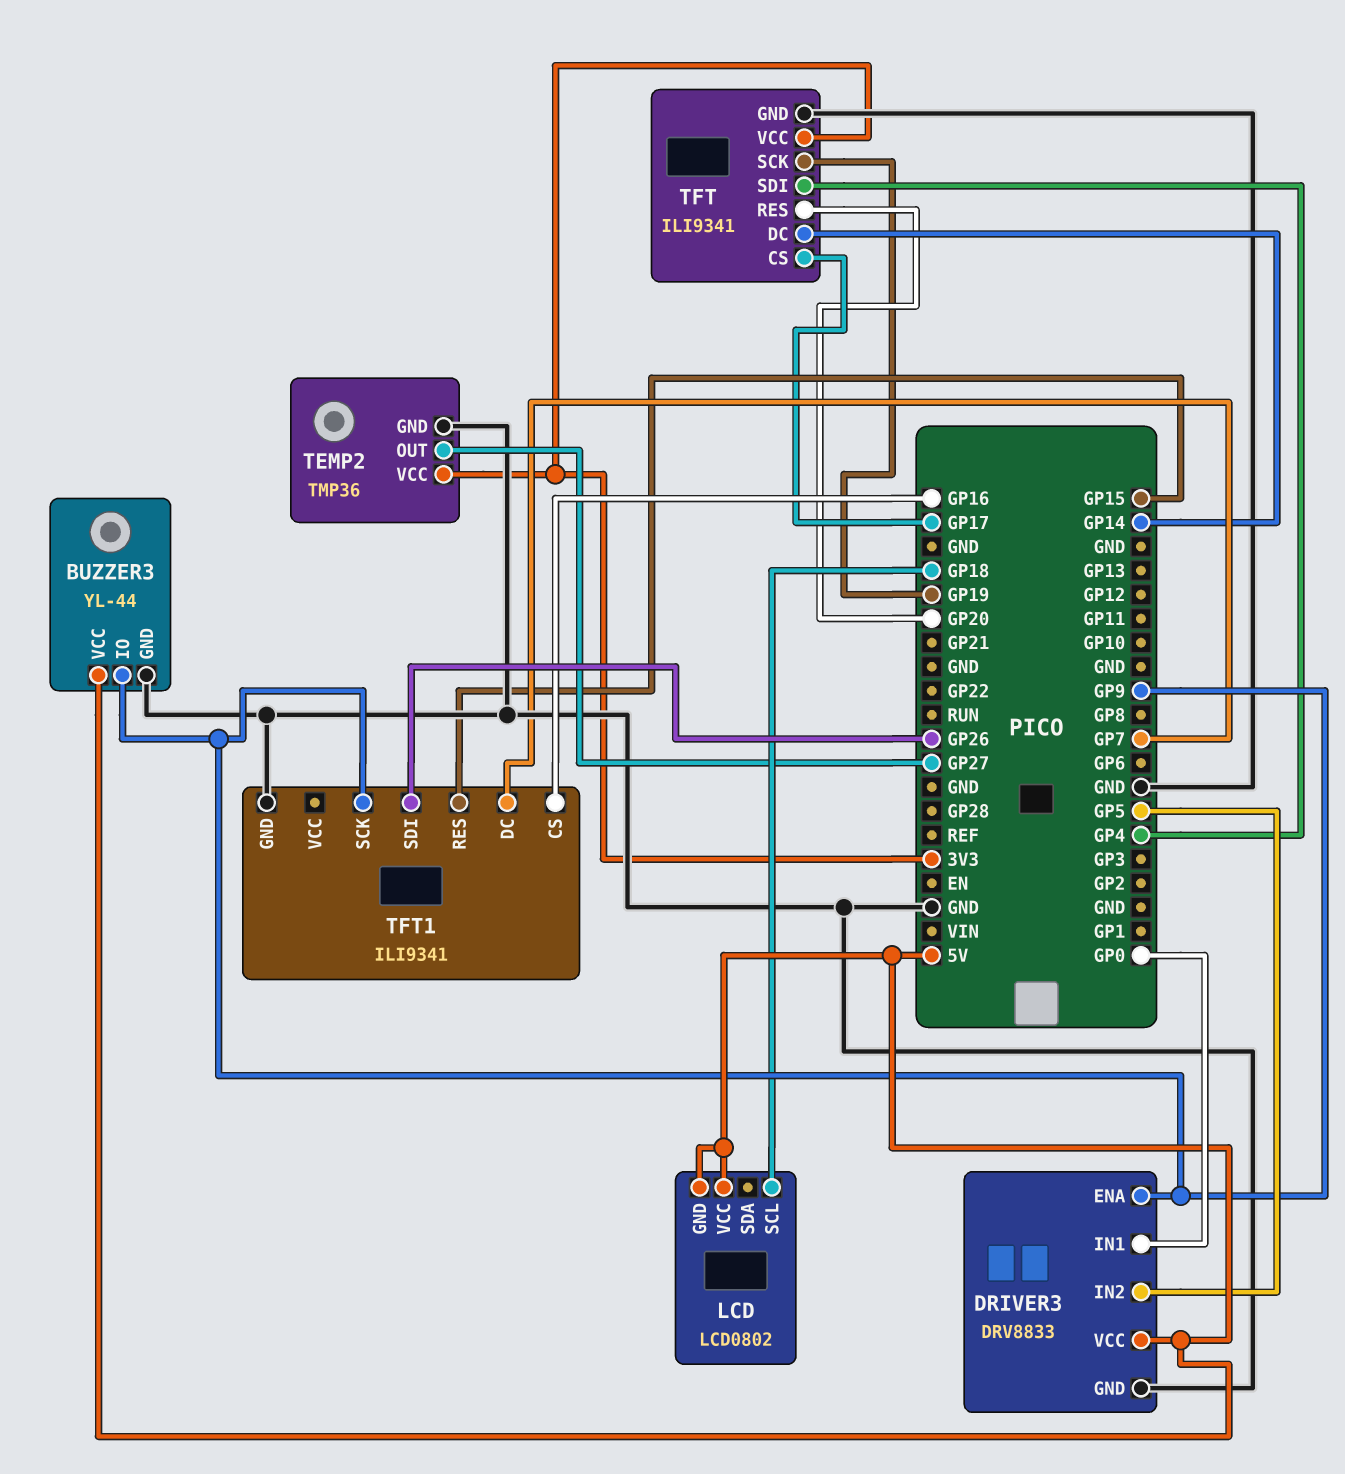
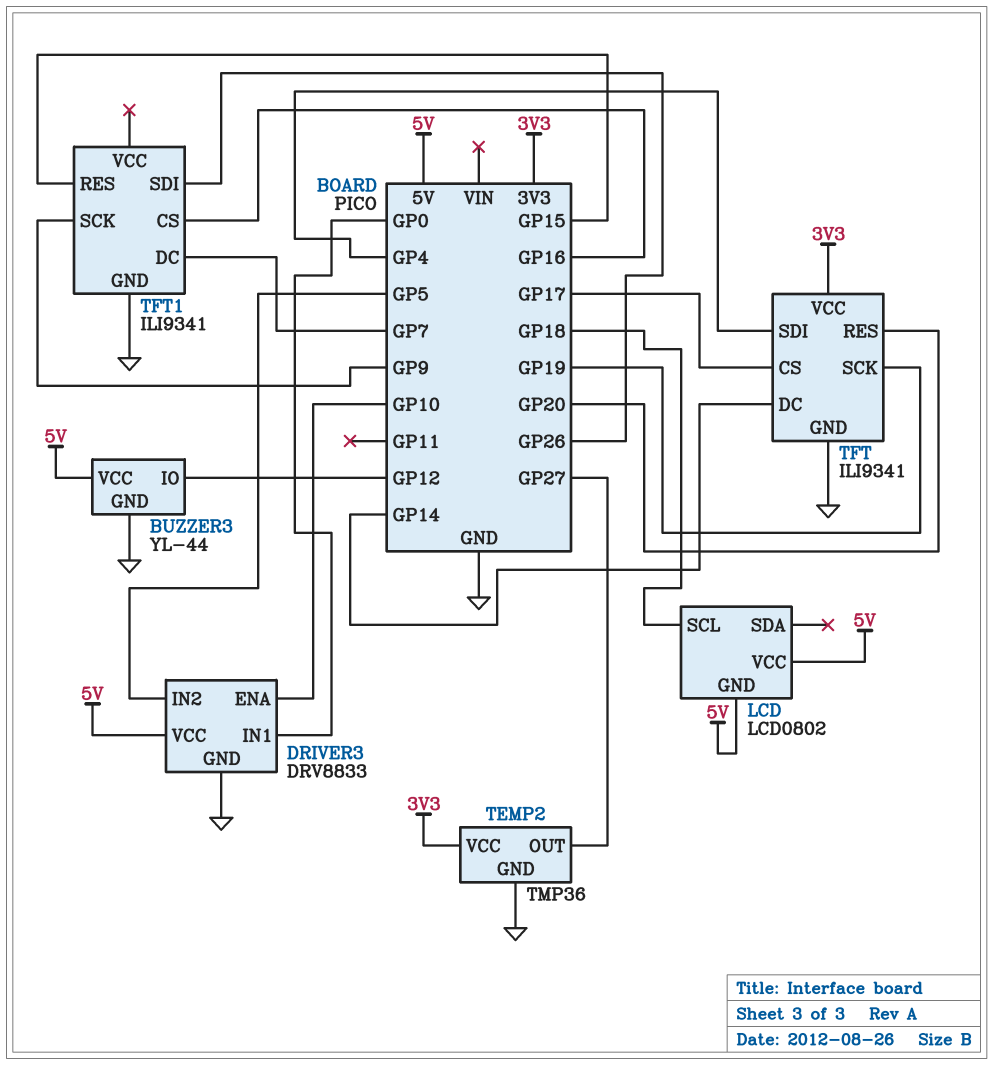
BUZZER3 pin IO: GP9 -> GP12
DRIVER3 pin ENA: GP9 -> GP10

